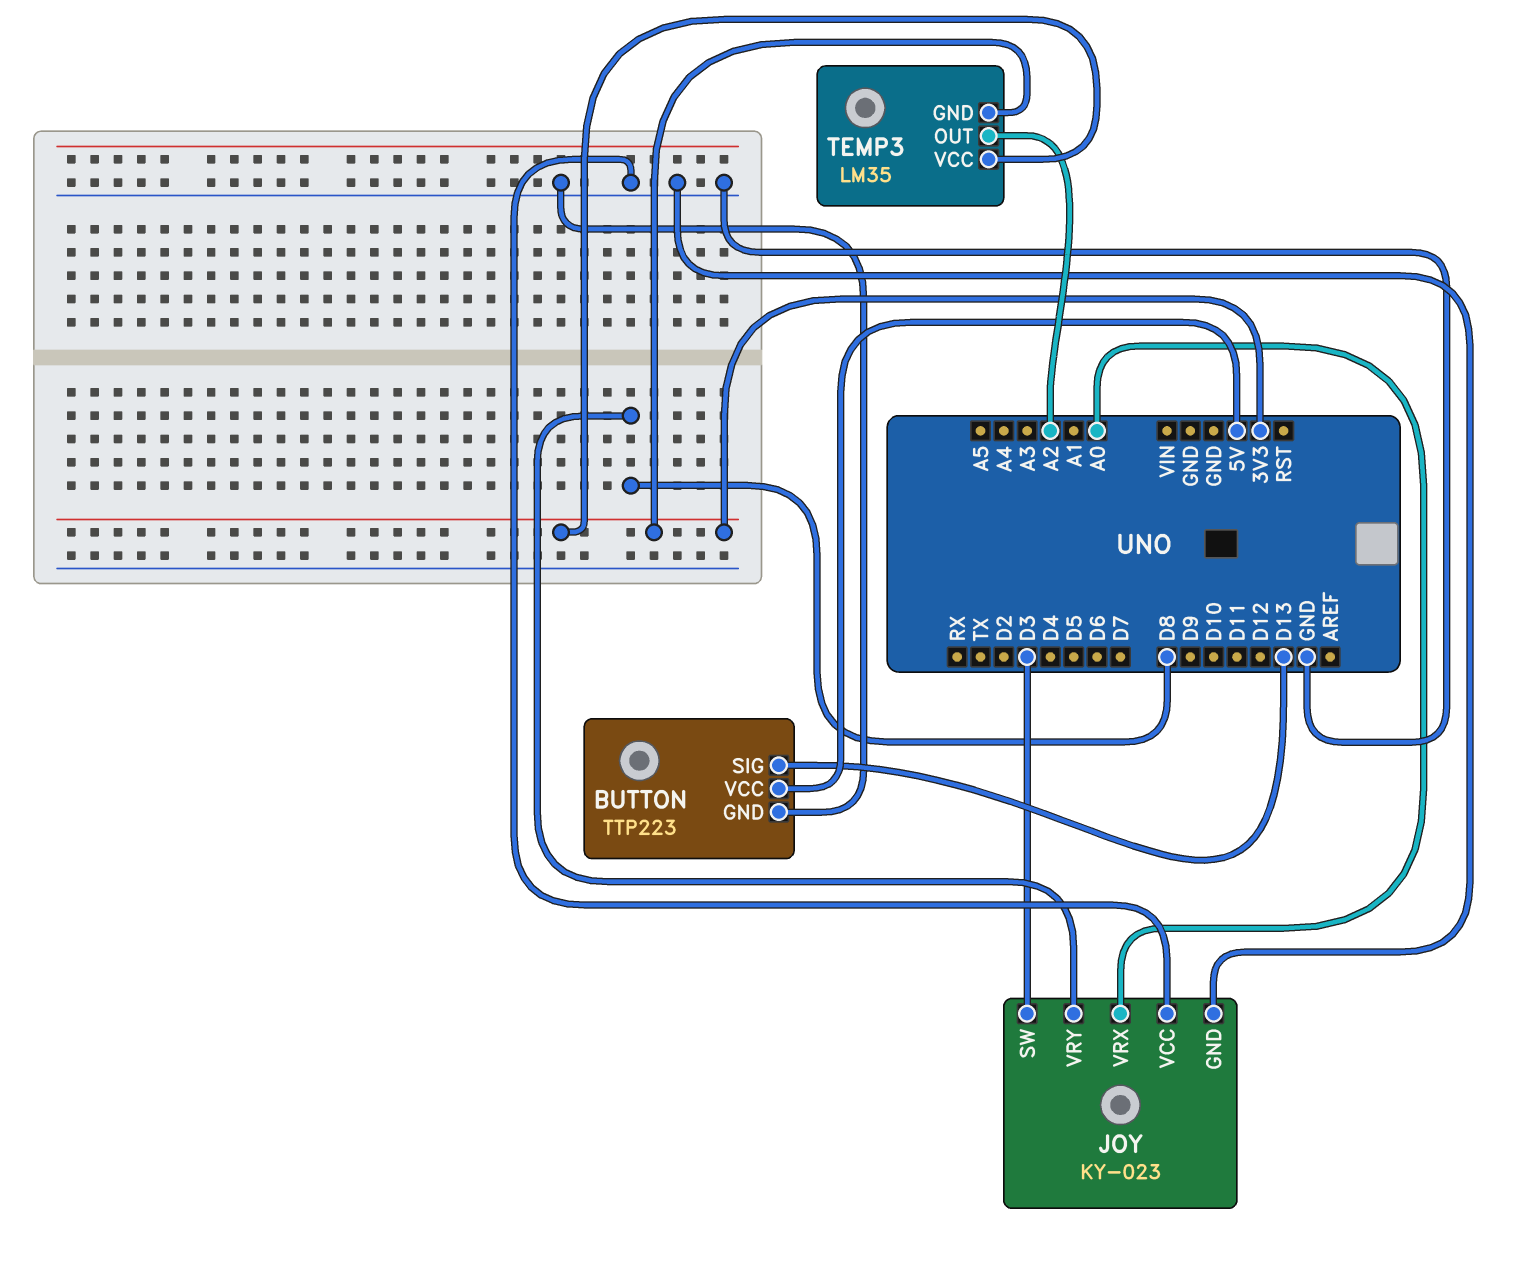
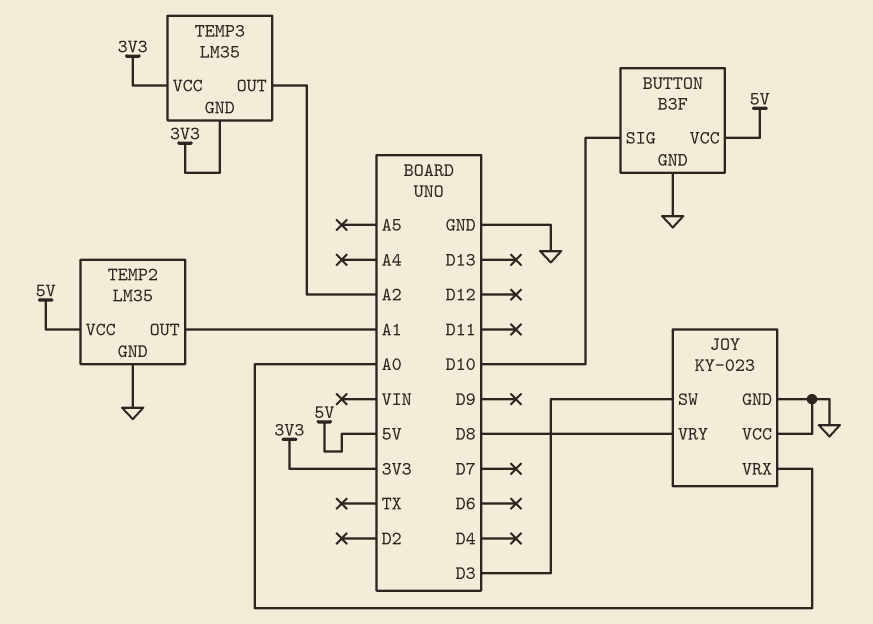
BUTTON: TTP223 -> B3F
BUTTON pin SIG: D13 -> D10
TEMP2: none -> LM35
TEMP2 pin GND: none -> GND
TEMP2 pin OUT: none -> A1
TEMP2 pin VCC: none -> 5V

